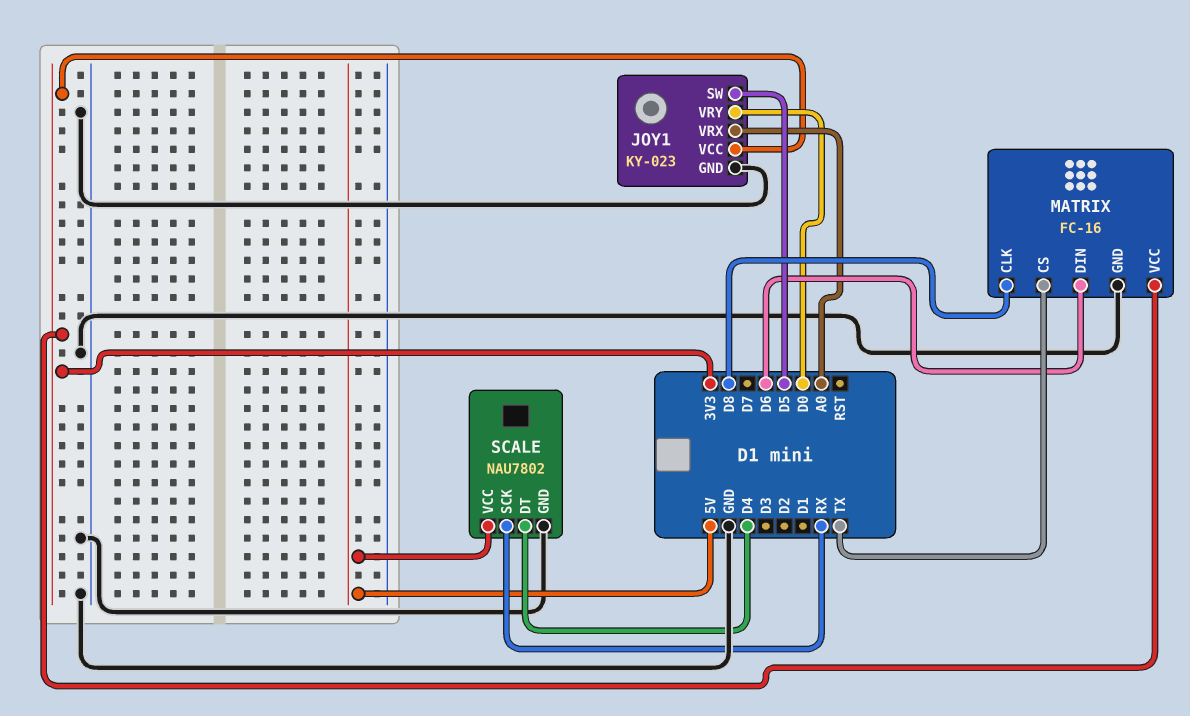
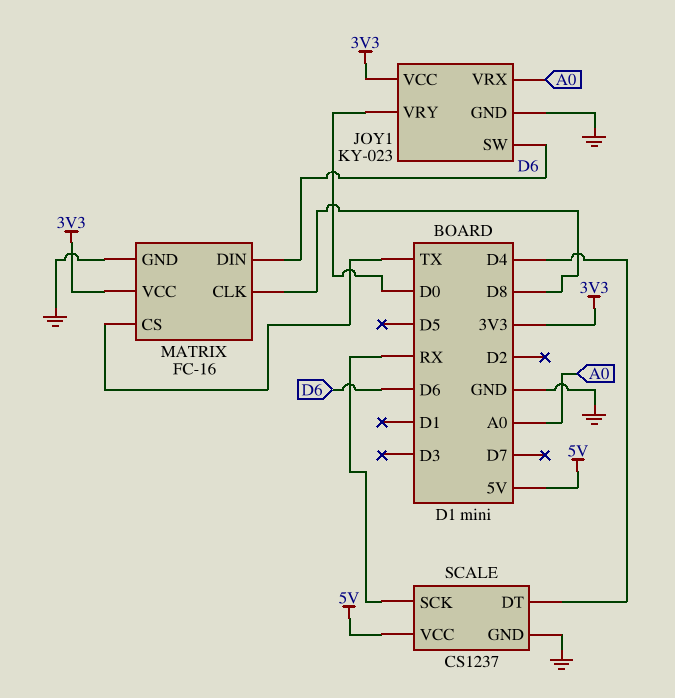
JOY1 pin SW: D5 -> D6
SCALE: NAU7802 -> CS1237

